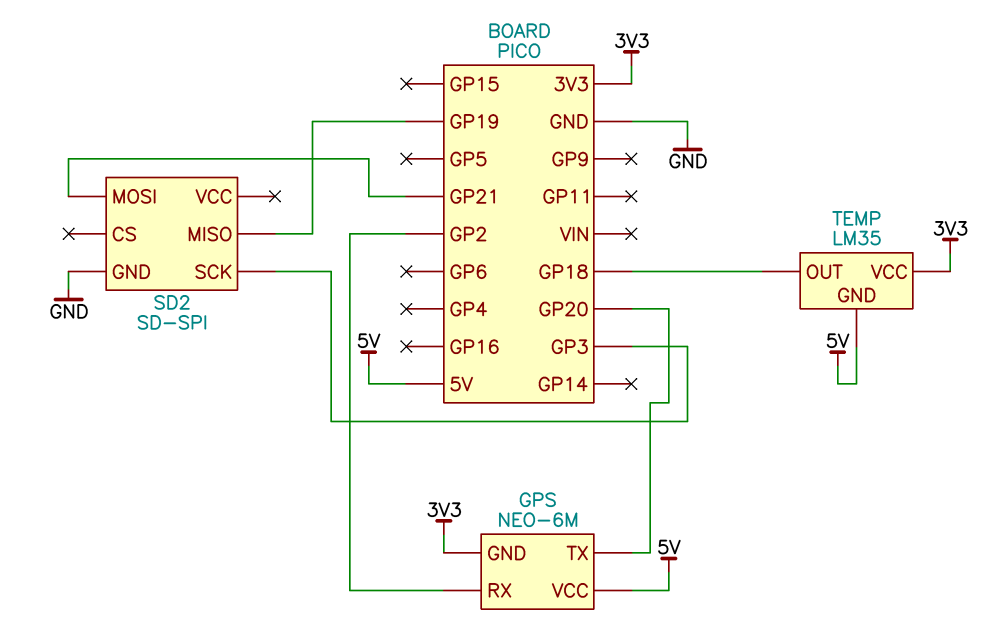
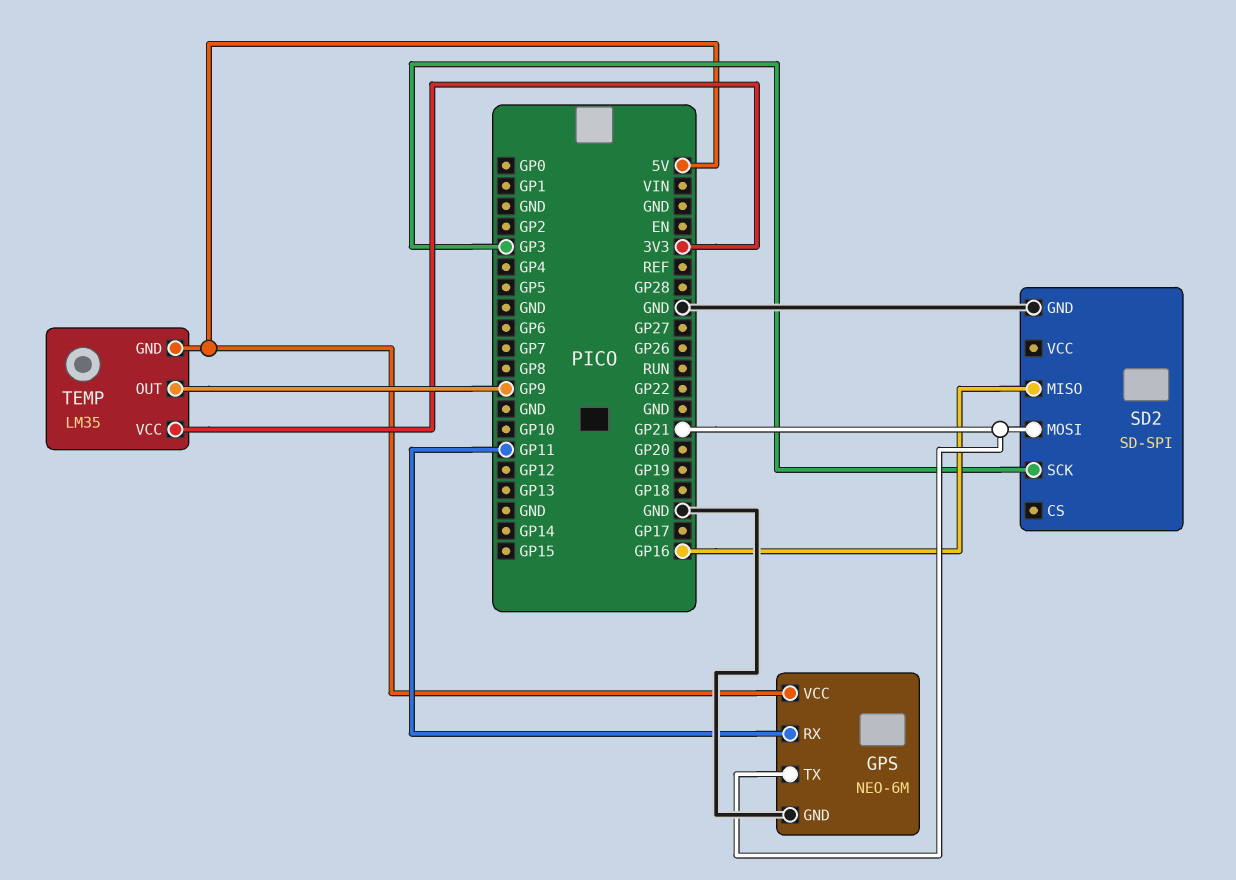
GPS pin GND: 3V3 -> GND
GPS pin RX: GP2 -> GP11
GPS pin TX: GP20 -> GP21
SD2 pin MISO: GP19 -> GP16
TEMP pin OUT: GP18 -> GP9

